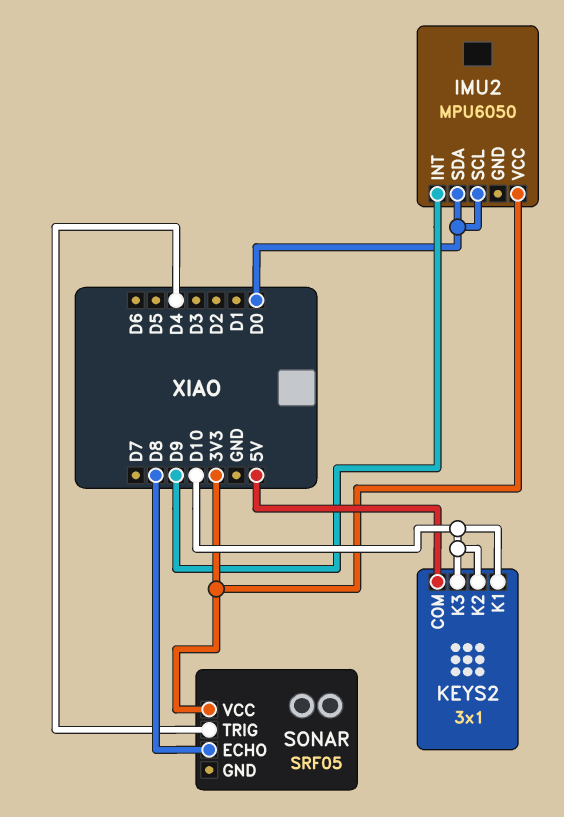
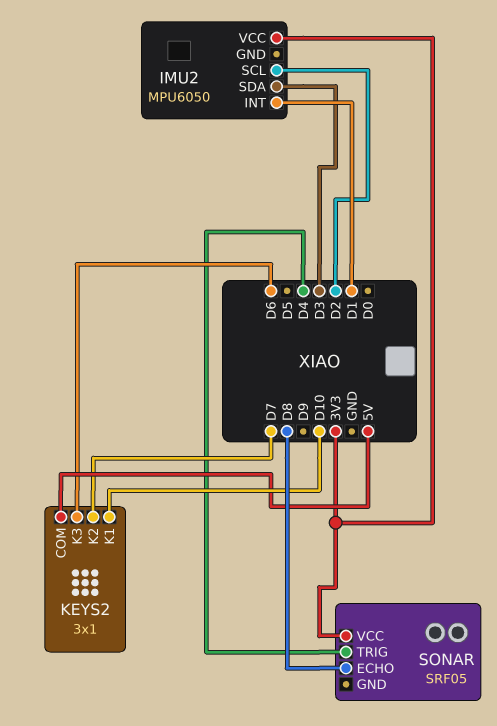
IMU2 pin INT: D9 -> D1
IMU2 pin SCL: D0 -> D2
IMU2 pin SDA: D0 -> D3
KEYS2 pin K2: D10 -> D7
KEYS2 pin K3: D10 -> D6

